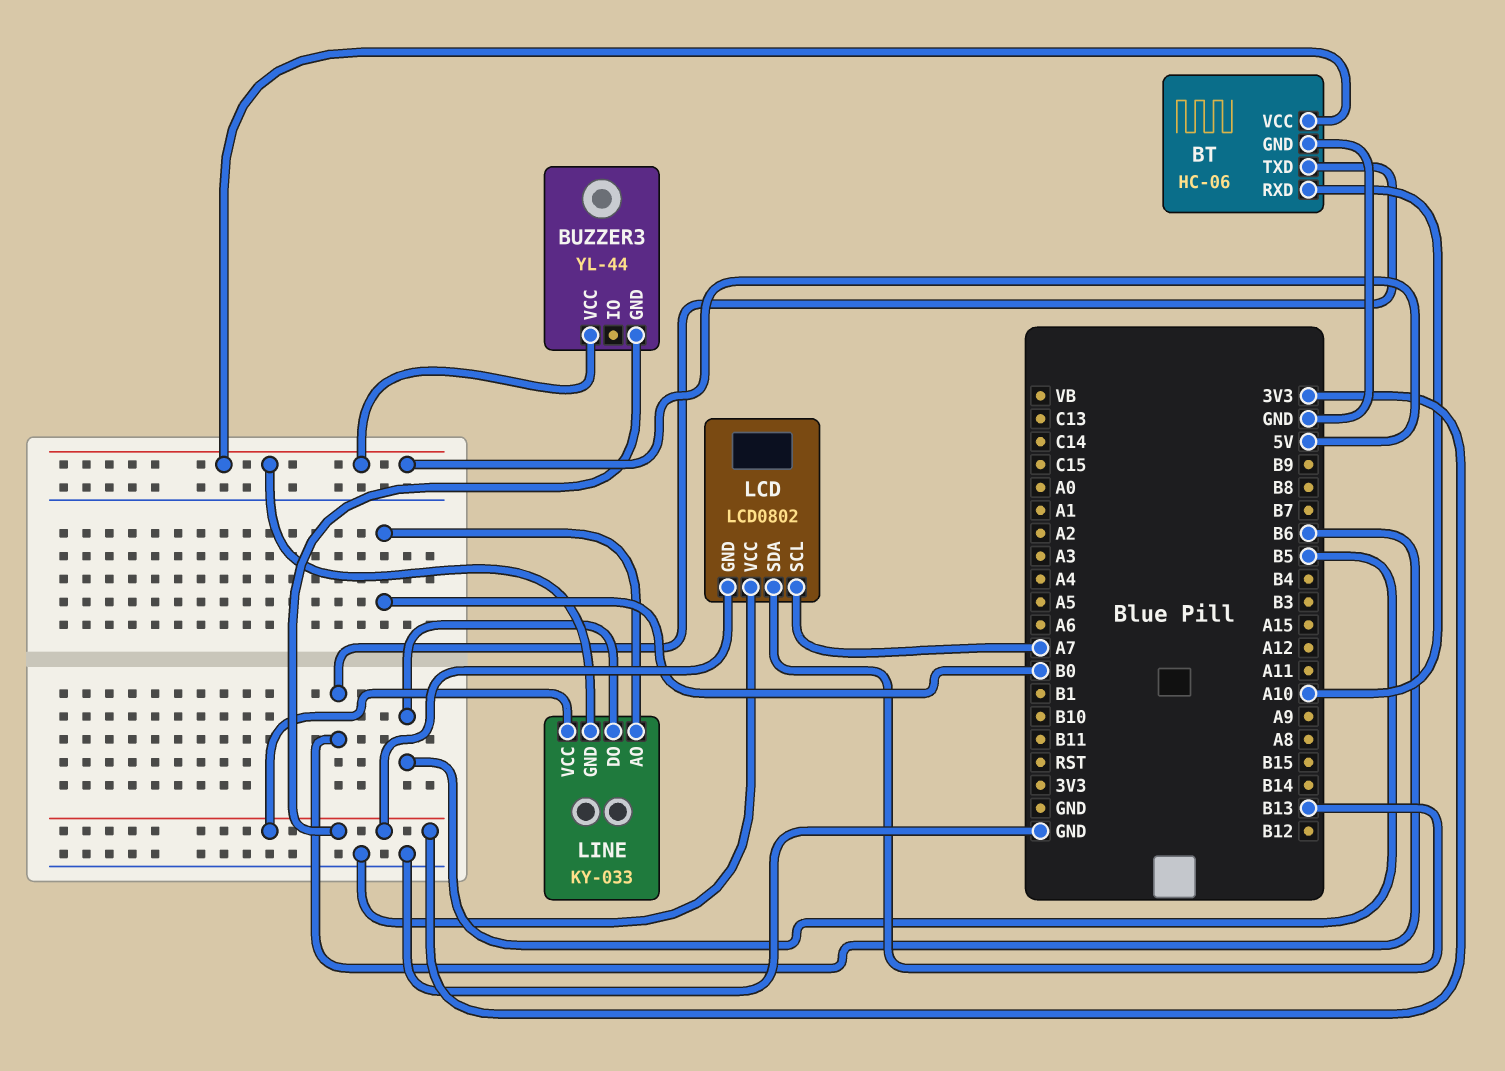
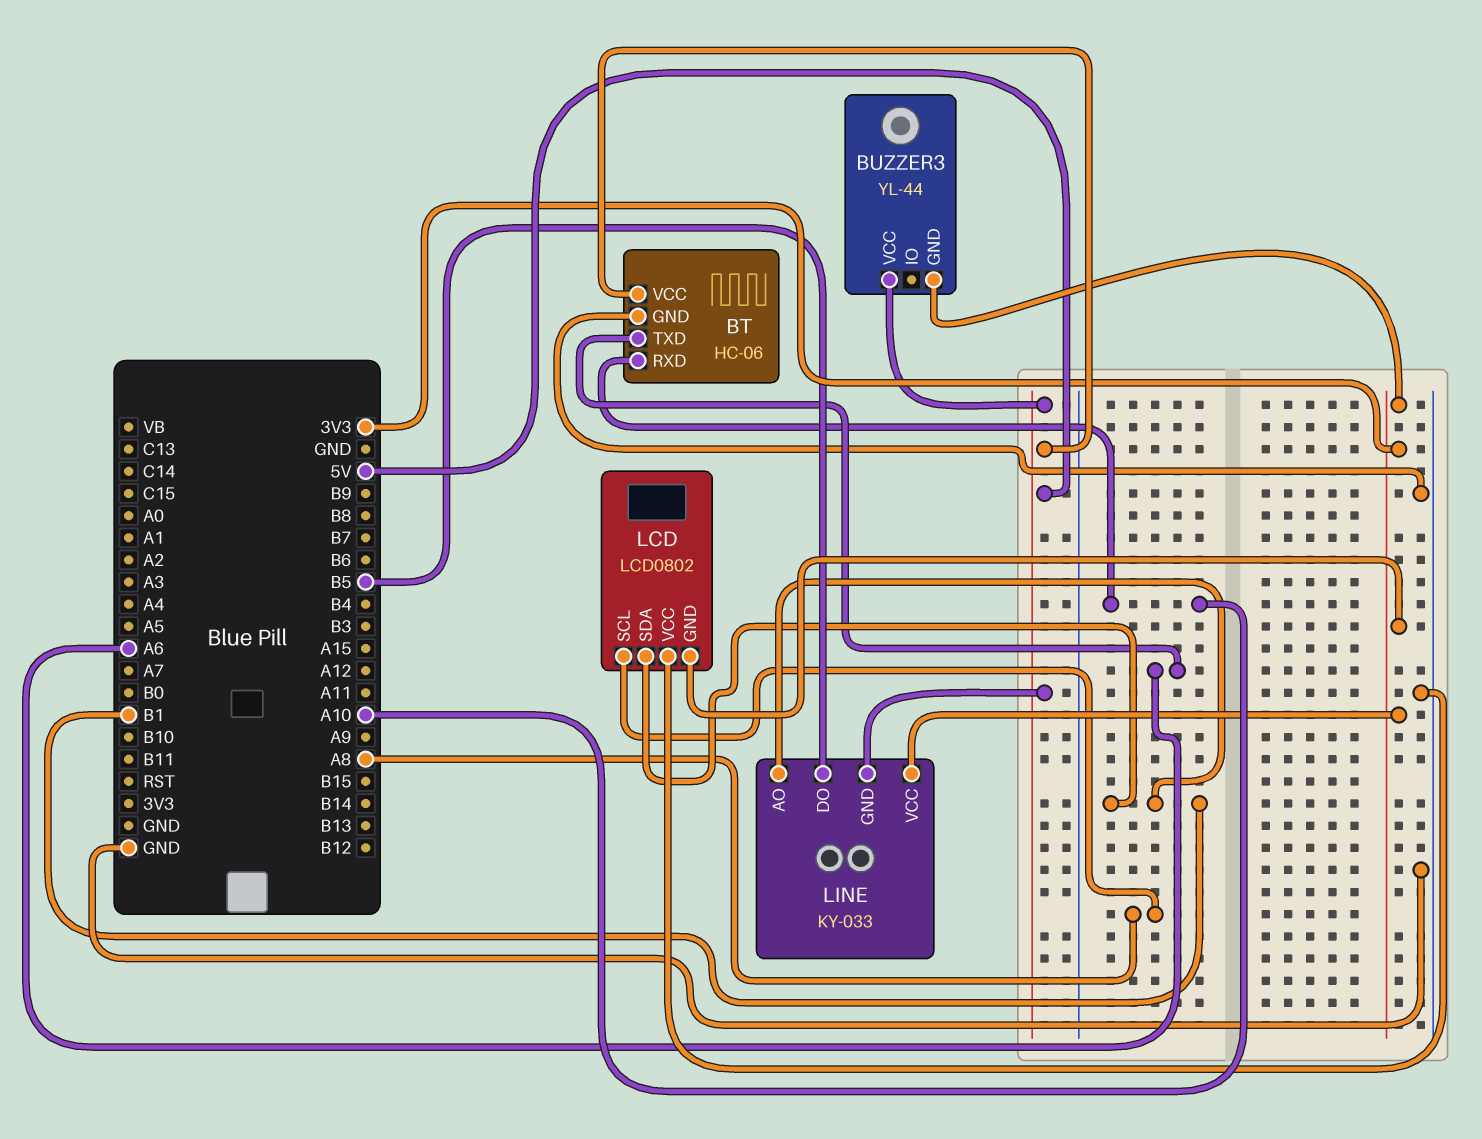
BT pin TXD: B6 -> A6
LCD pin SCL: A7 -> A8
LCD pin SDA: B13 -> B1
LINE pin AO: B0 -> B1

